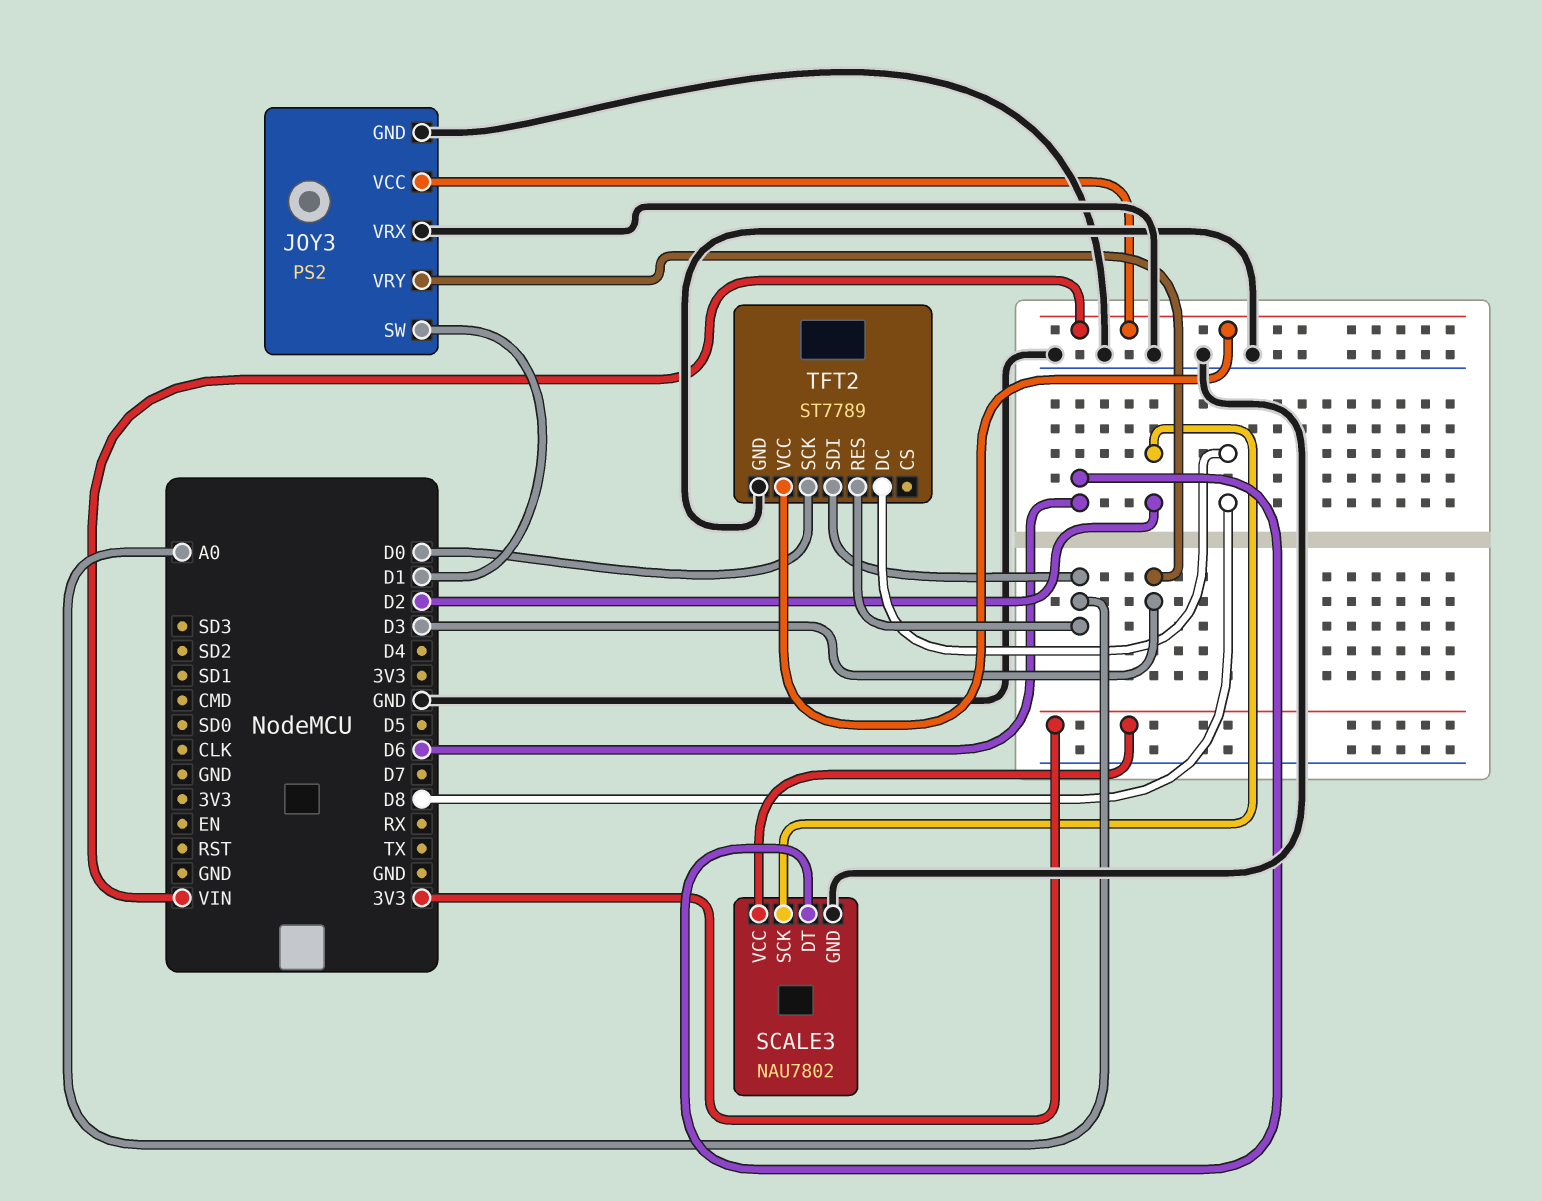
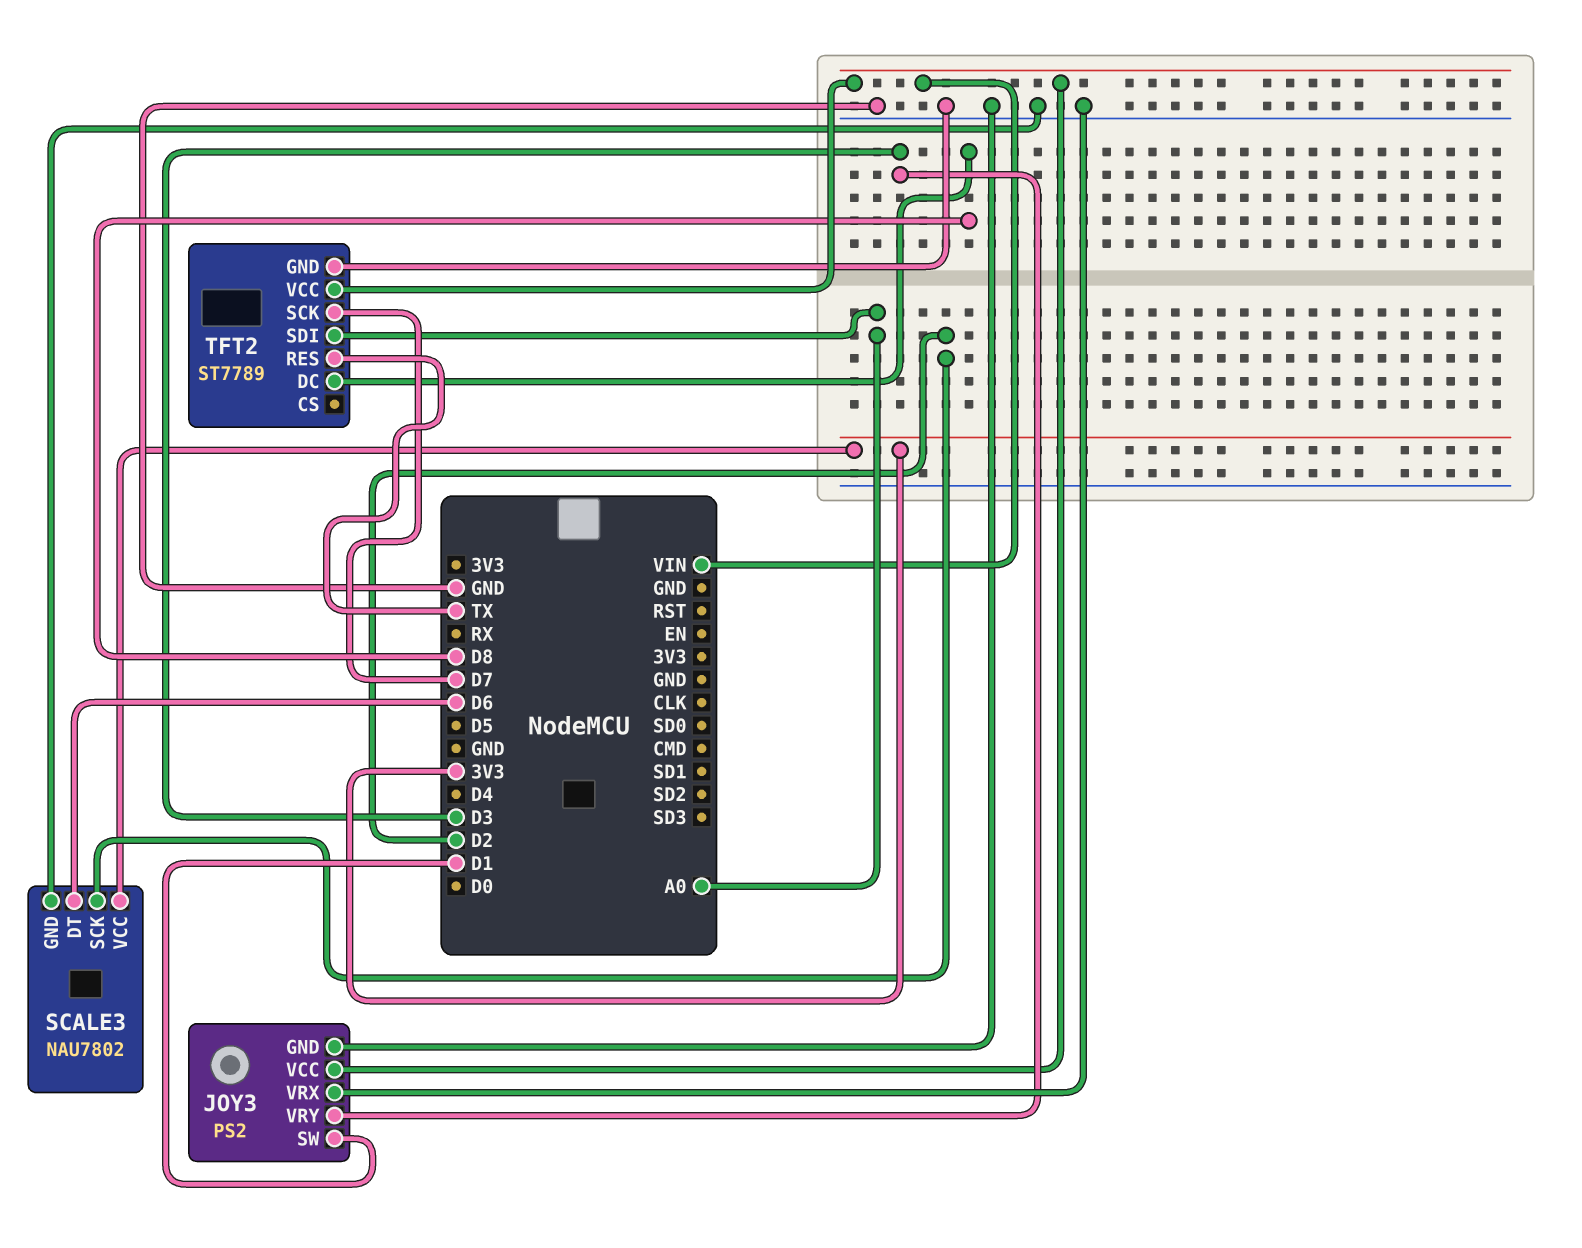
TFT2 pin RES: A0 -> TX
TFT2 pin SCK: D0 -> D7

